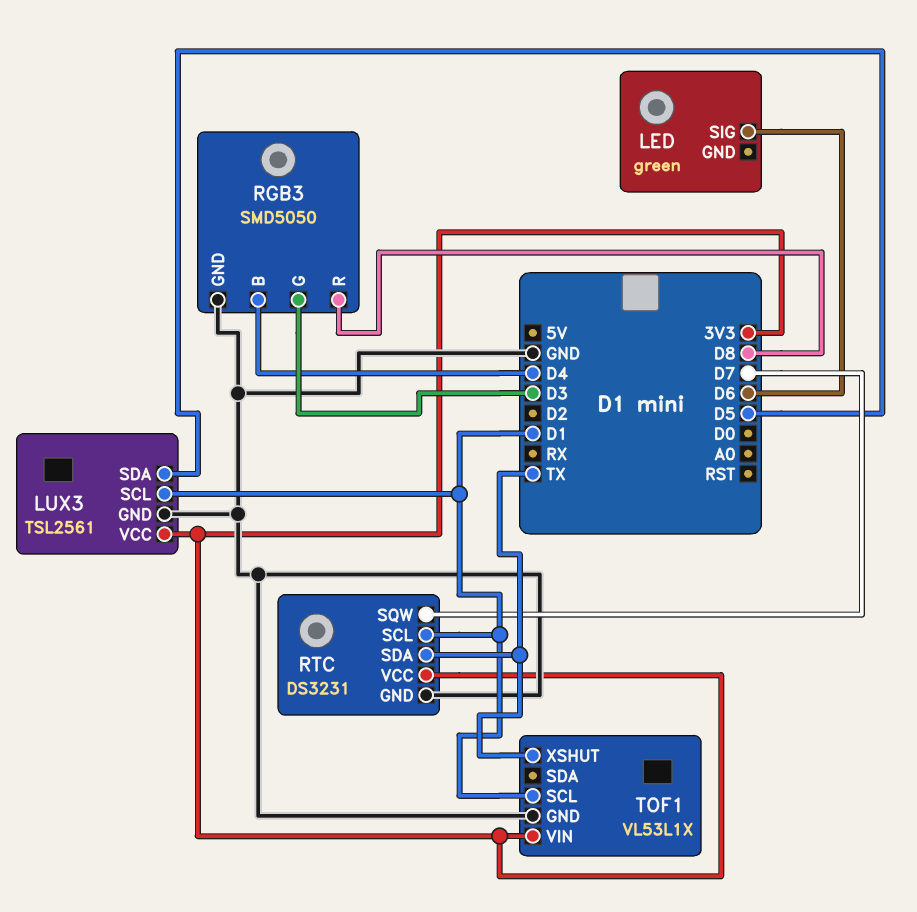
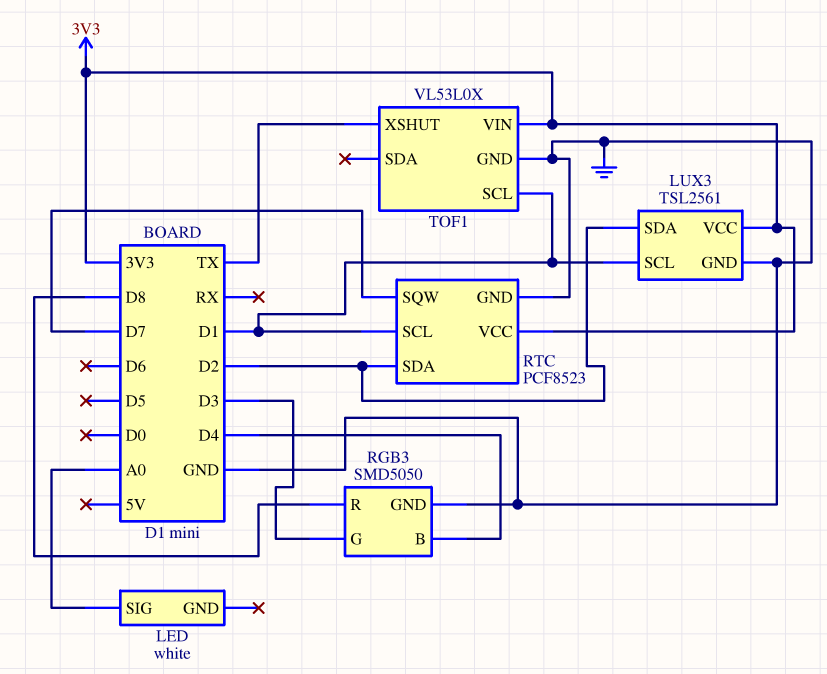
LED: green -> white
LED pin SIG: D6 -> A0
LUX3 pin SDA: D5 -> D2
RTC: DS3231 -> PCF8523
RTC pin SDA: TX -> D2
TOF1: VL53L1X -> VL53L0X

